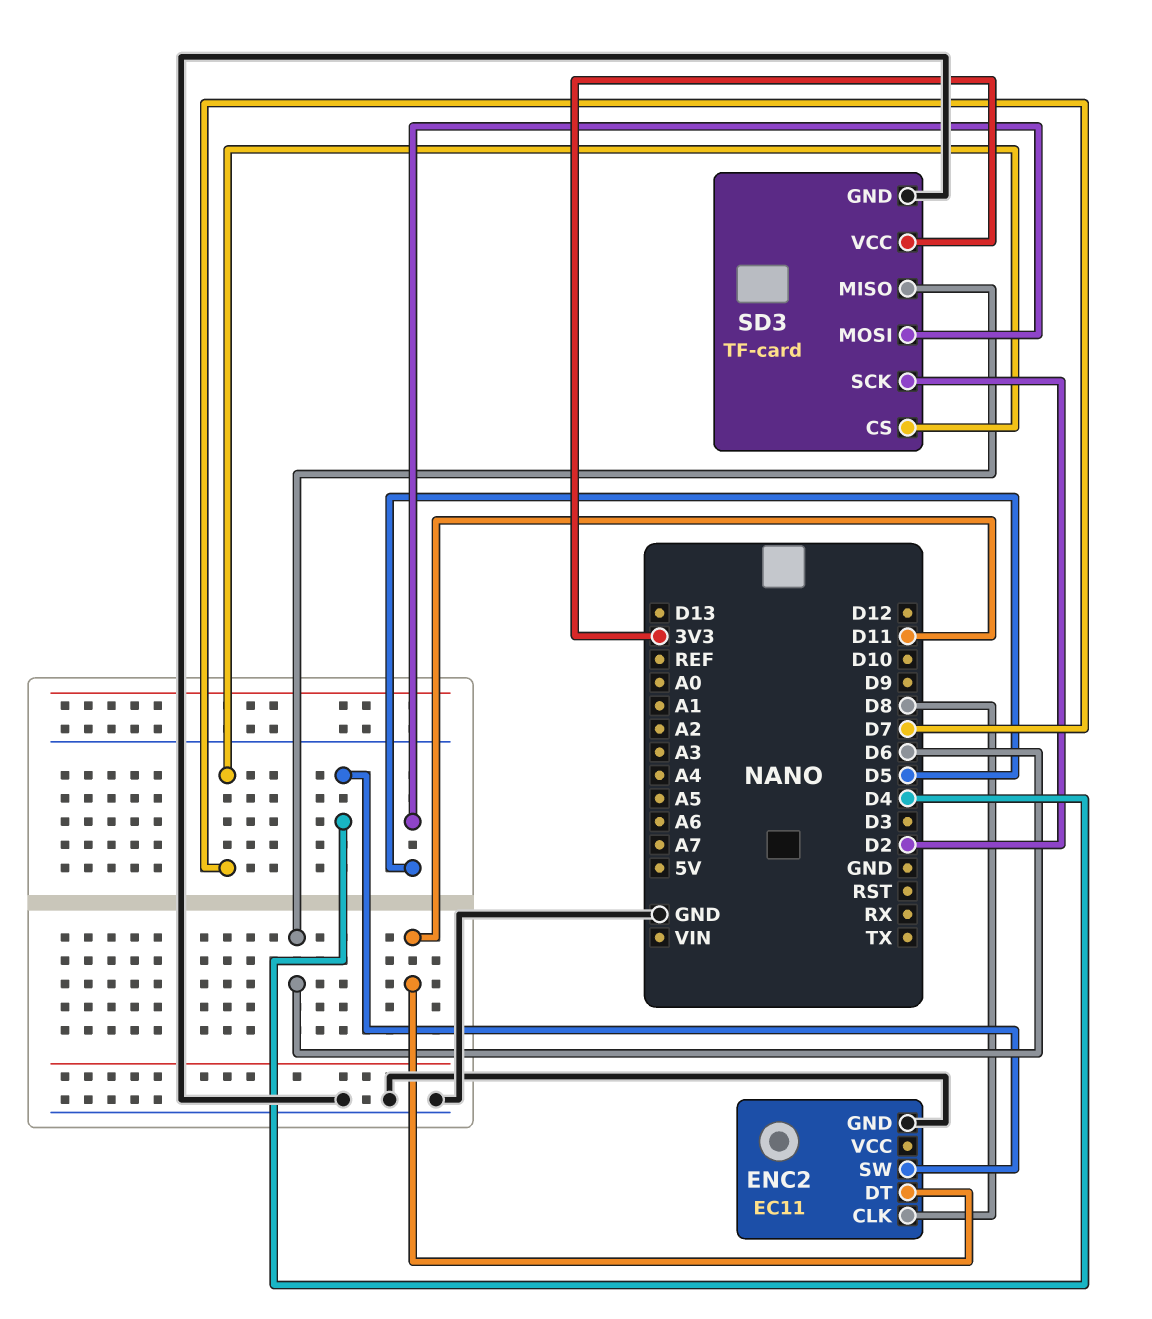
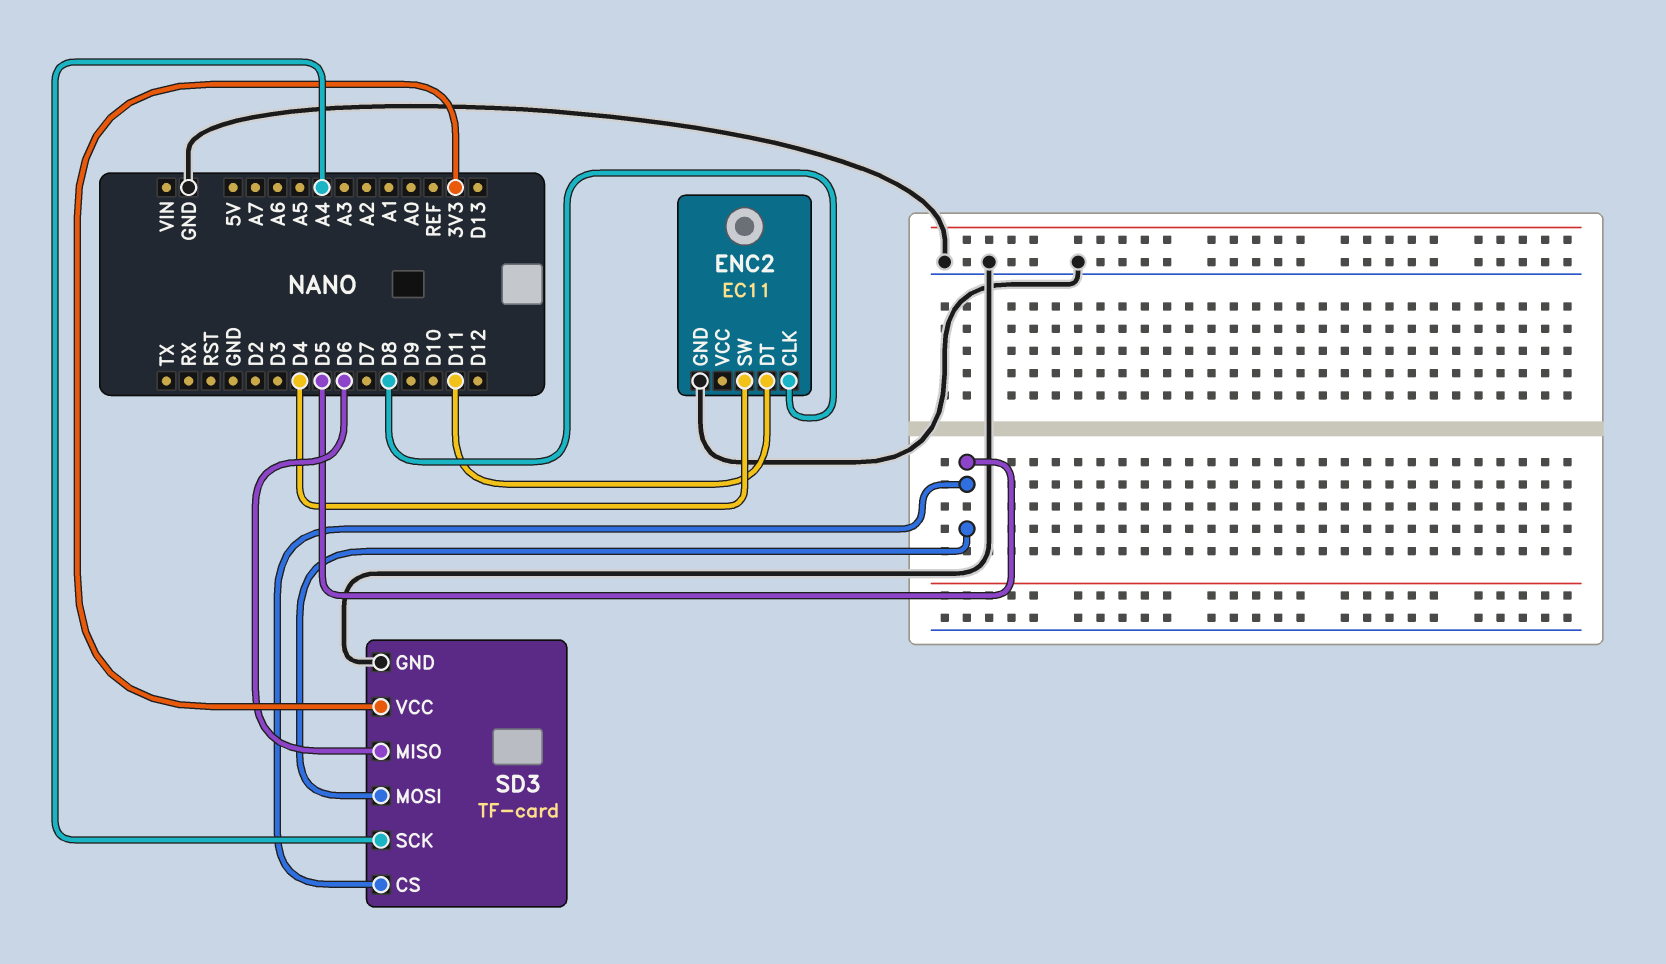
SD3 pin CS: D7 -> D5
SD3 pin SCK: D2 -> A4

